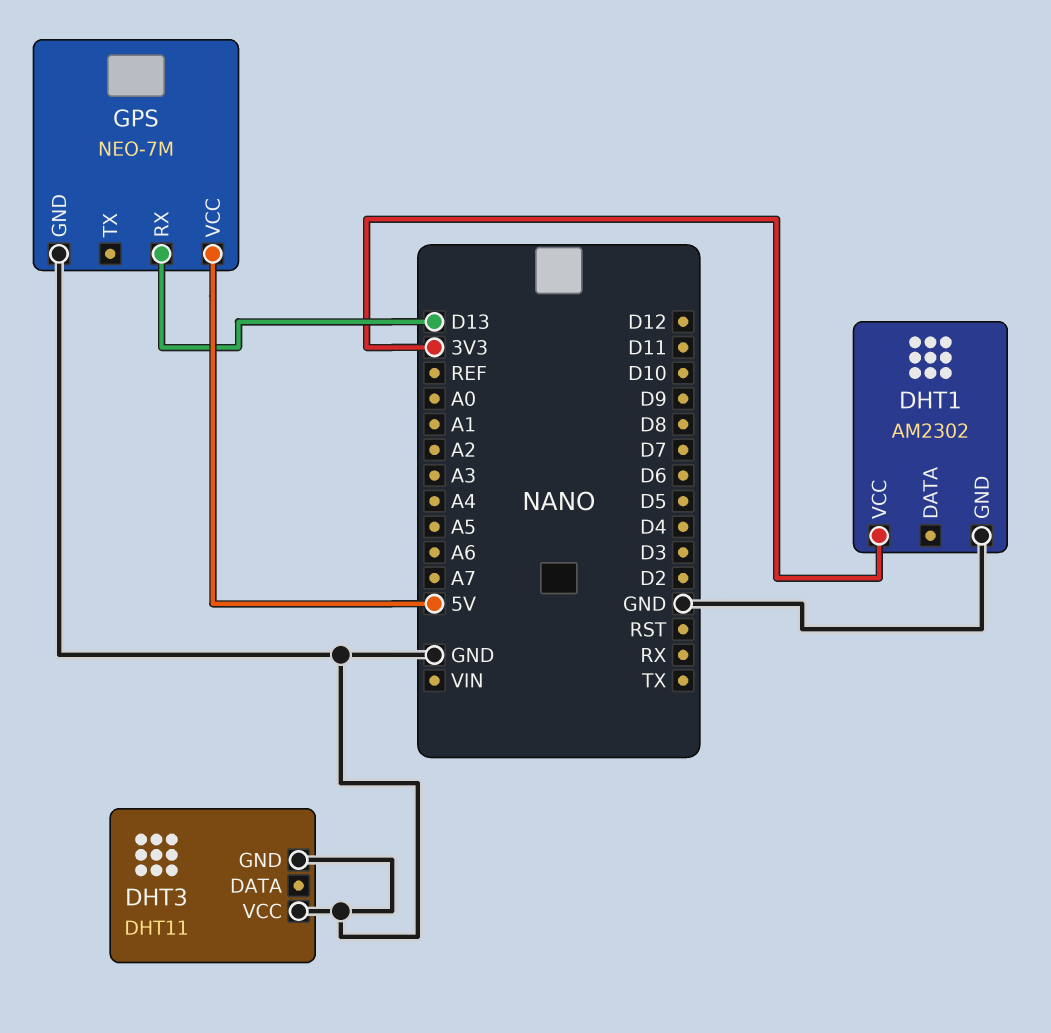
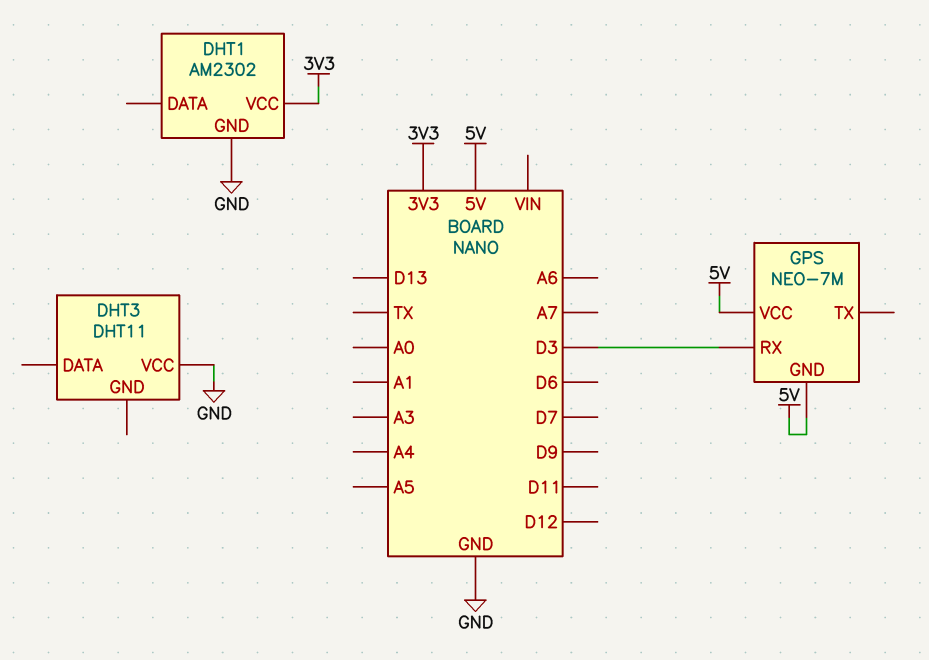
DHT3 pin GND: GND -> none
GPS pin GND: GND -> 5V
GPS pin RX: D13 -> D3

